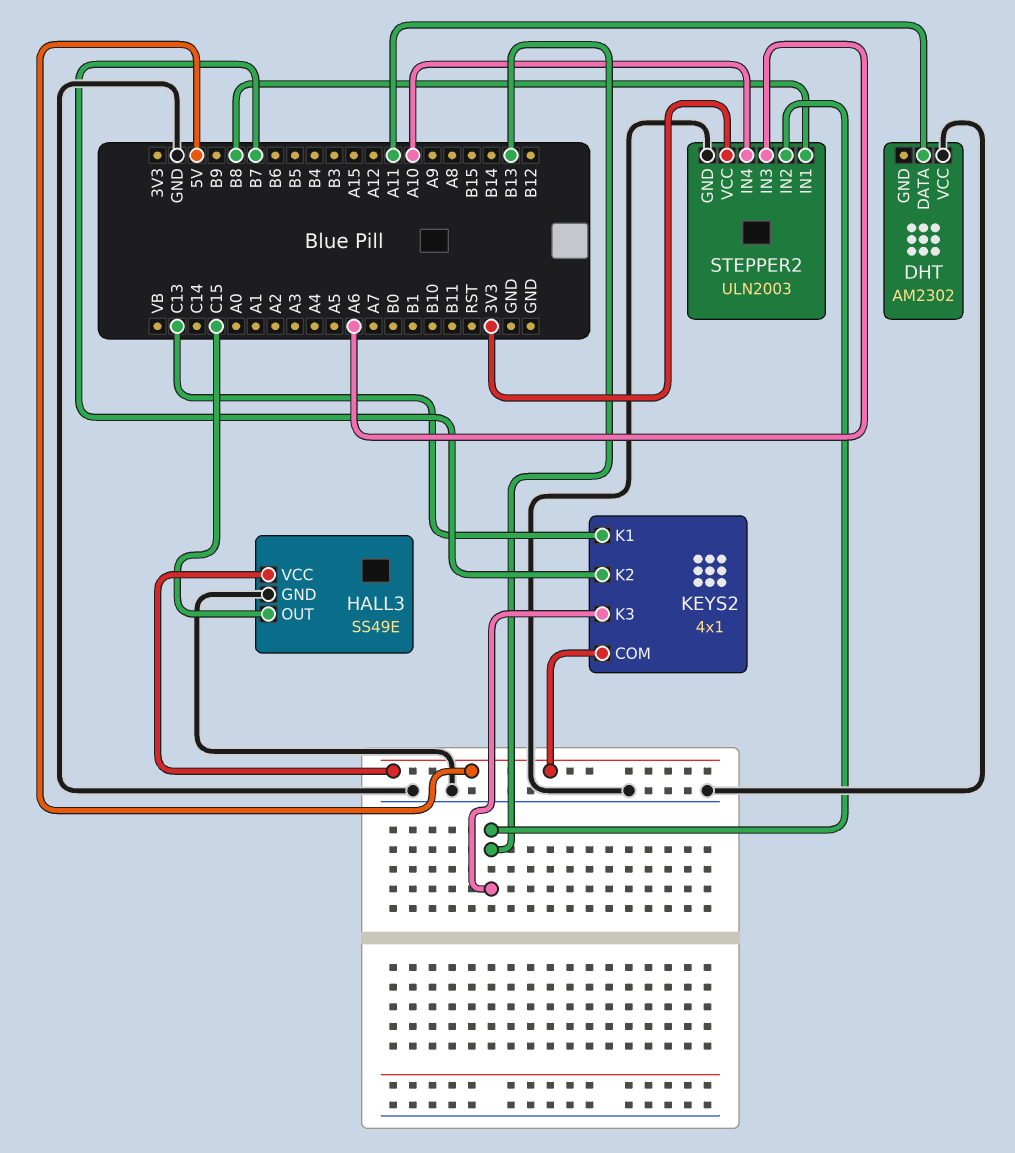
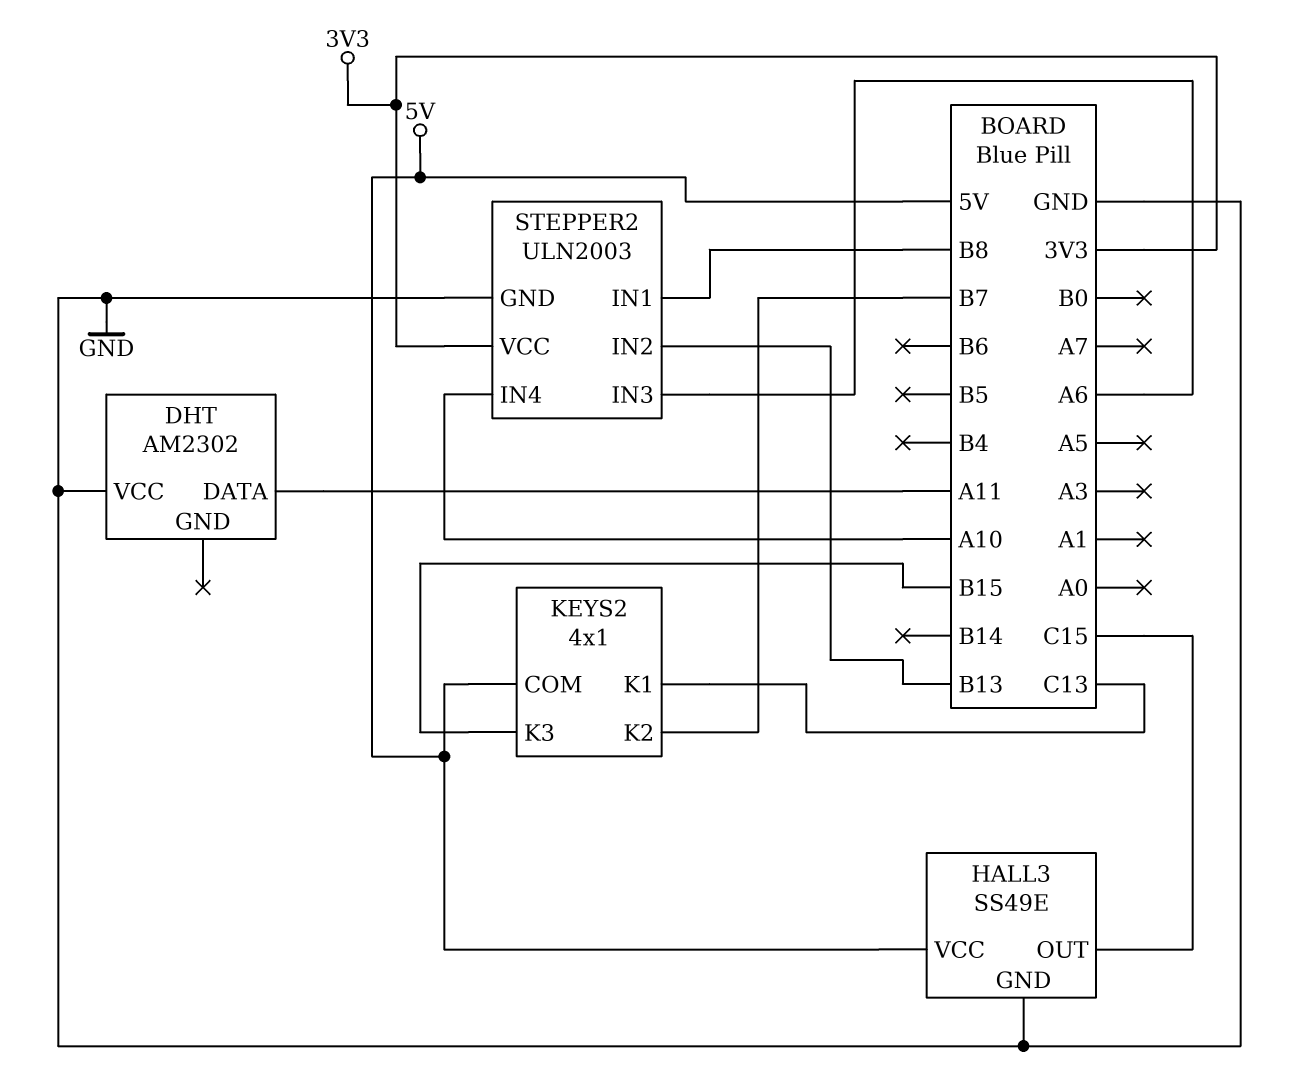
KEYS2 pin K3: B13 -> B15

